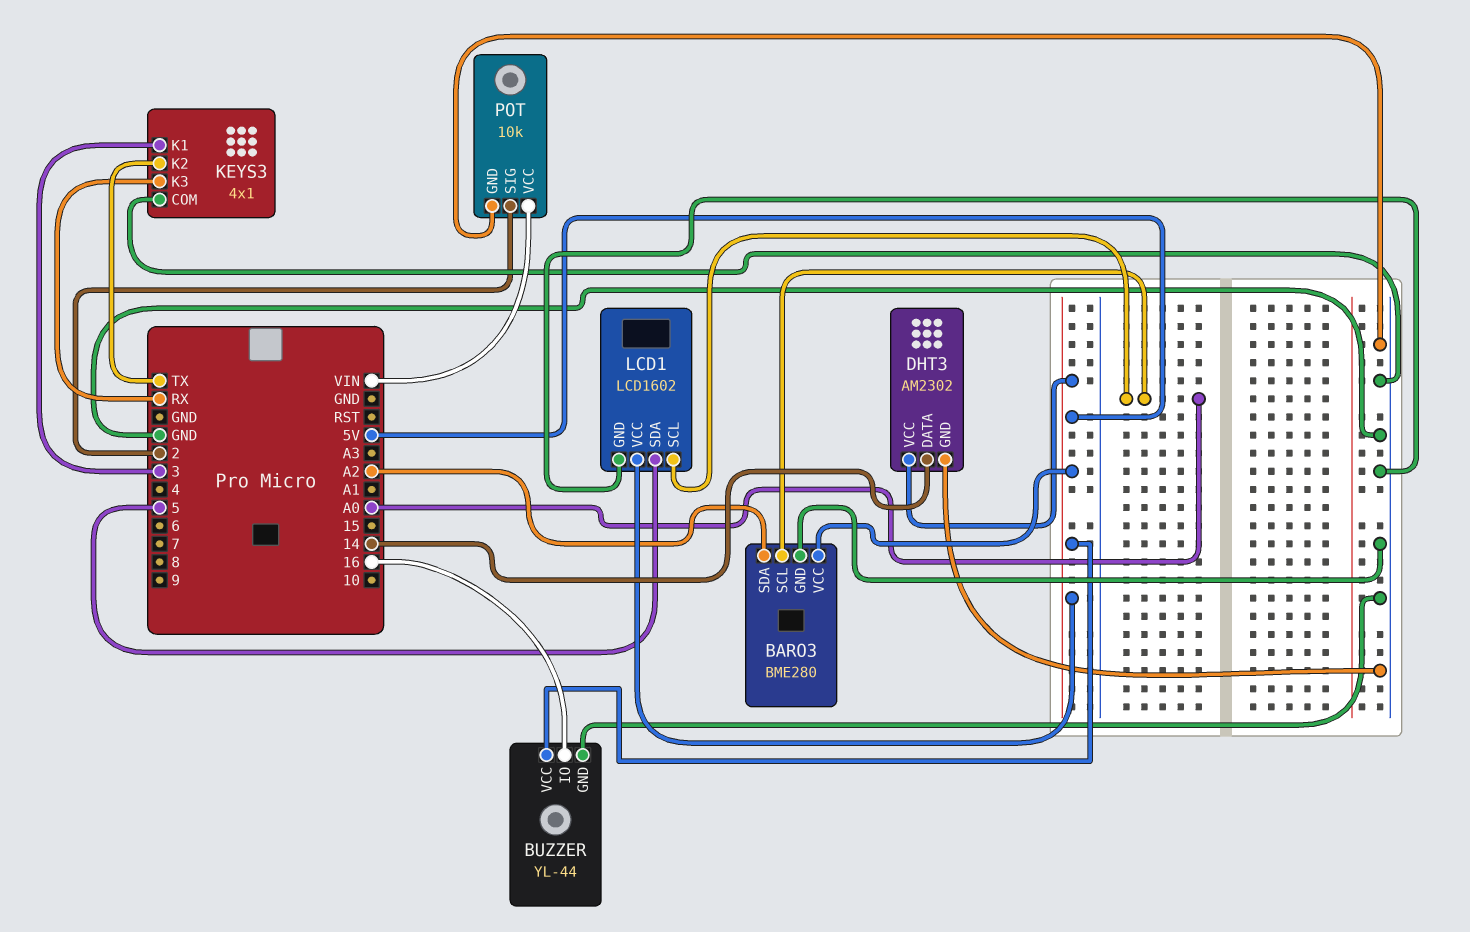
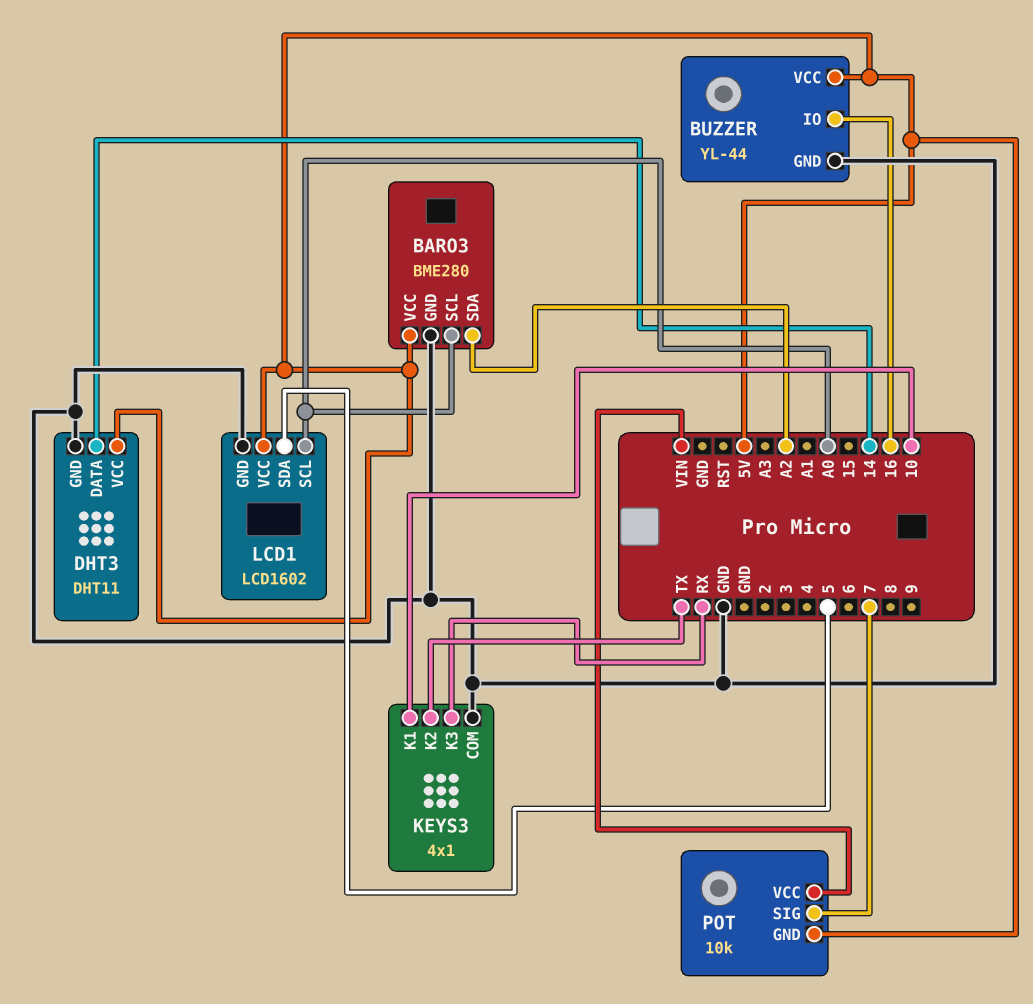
DHT3: AM2302 -> DHT11
KEYS3 pin K1: 3 -> 10
POT pin GND: GND -> 5V
POT pin SIG: 2 -> 7

